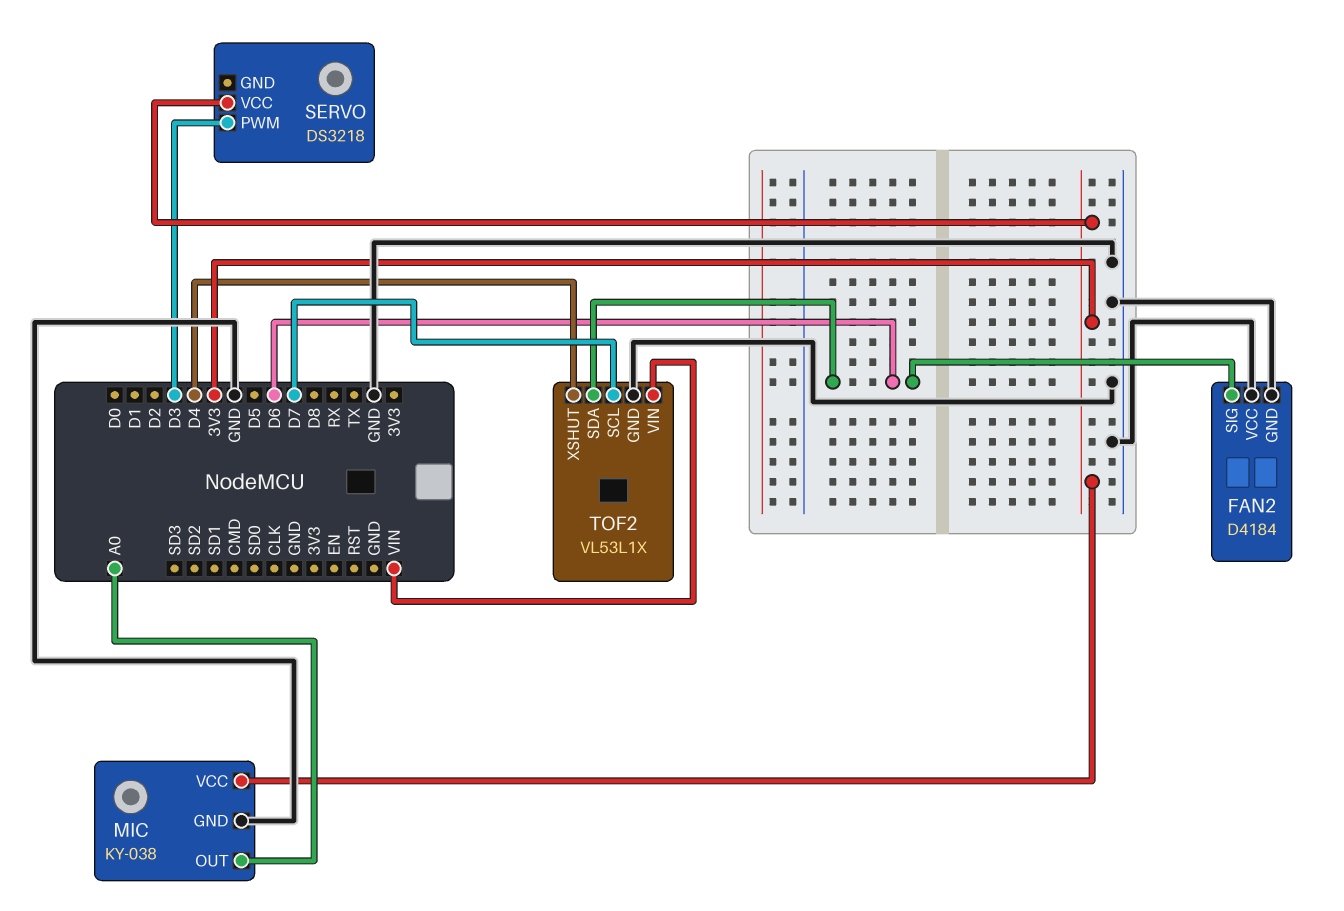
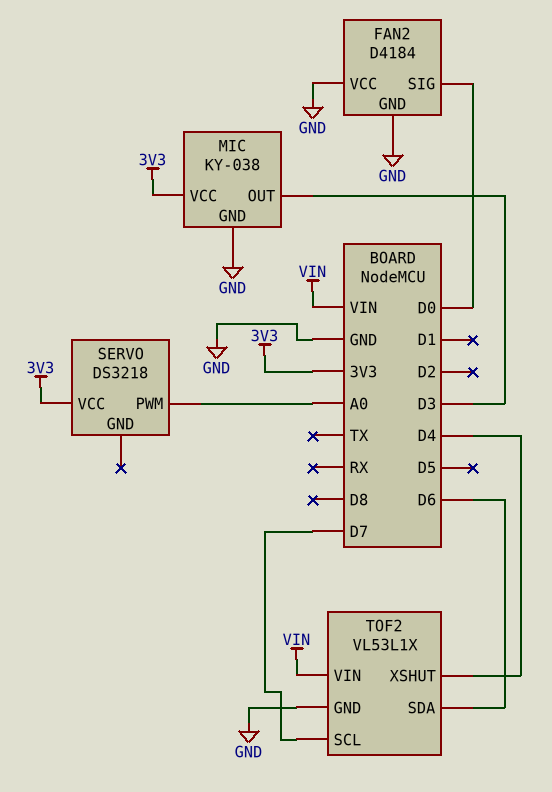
FAN2 pin SIG: D6 -> D0
MIC pin OUT: A0 -> D3
SERVO pin PWM: D3 -> A0

